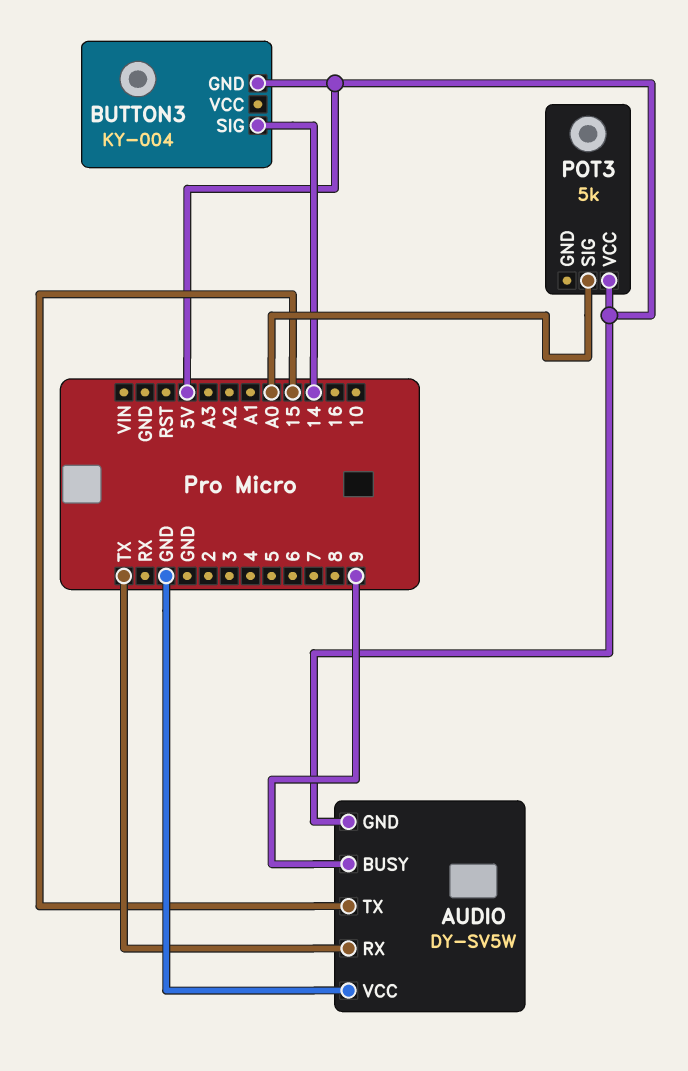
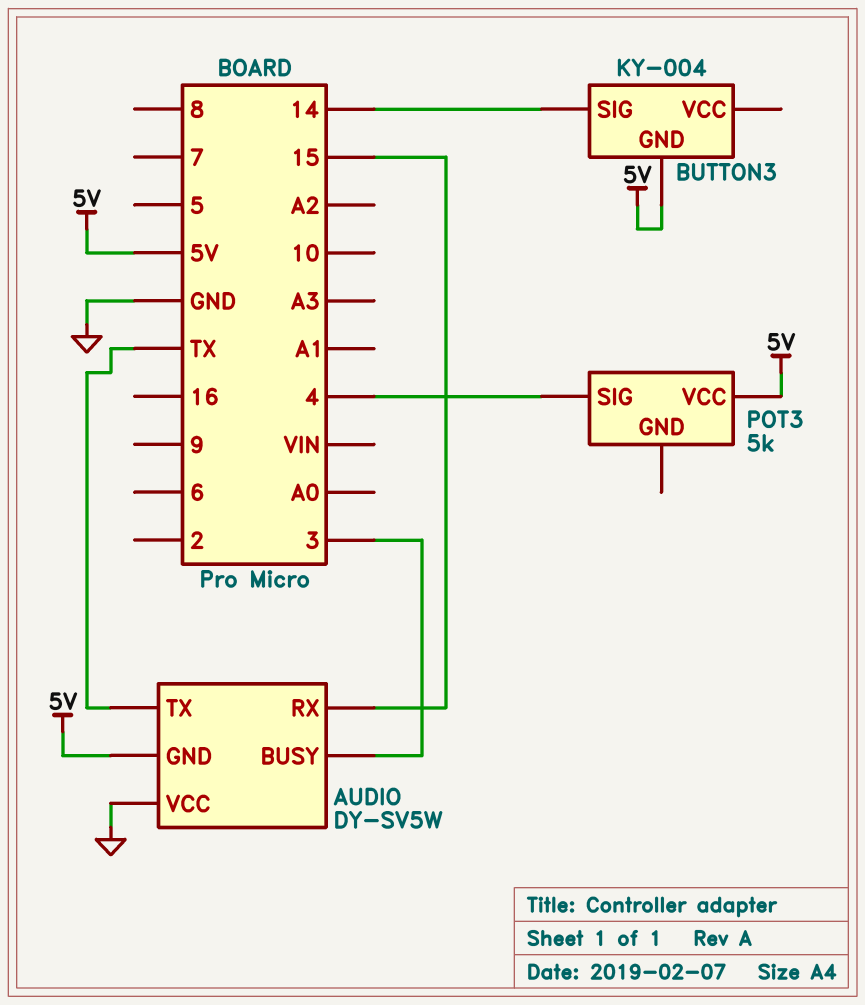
AUDIO pin BUSY: 9 -> 3
AUDIO pin RX: TX -> 15
AUDIO pin TX: 15 -> TX
POT3 pin SIG: A0 -> 4

